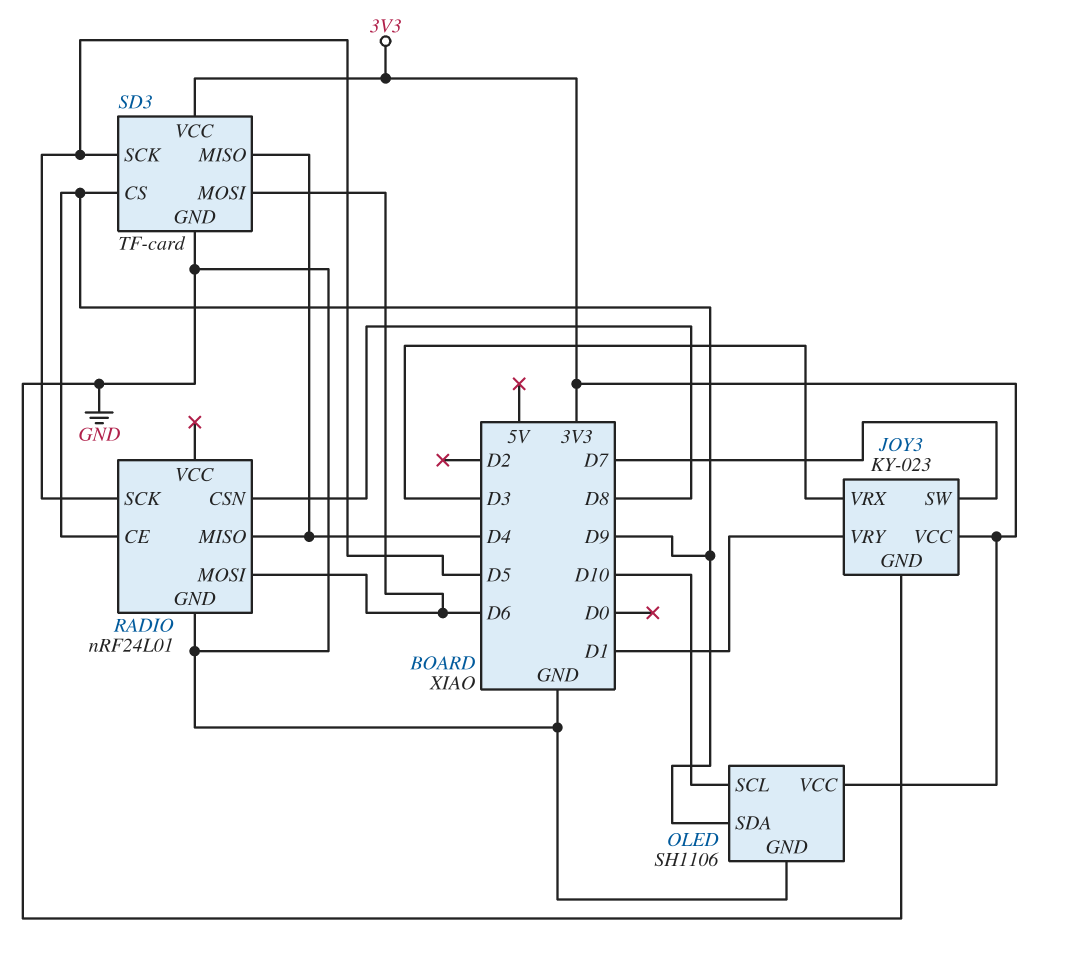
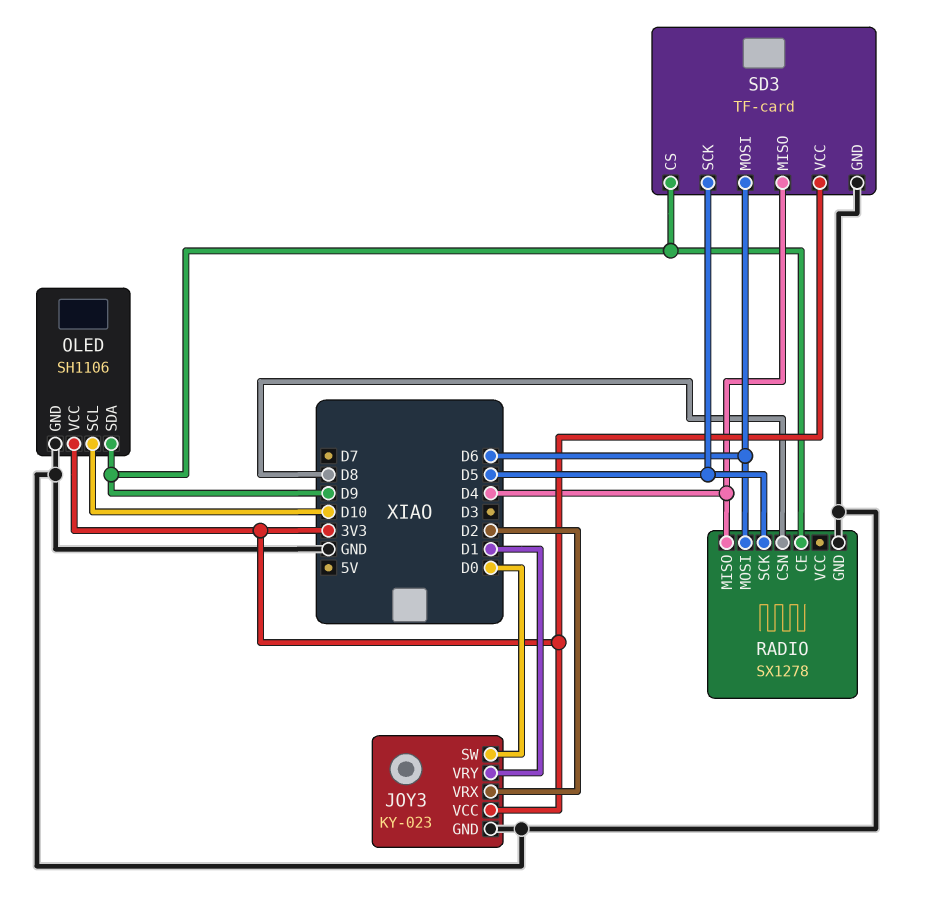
JOY3 pin SW: D7 -> D0
JOY3 pin VRX: D3 -> D2
RADIO: nRF24L01 -> SX1278

